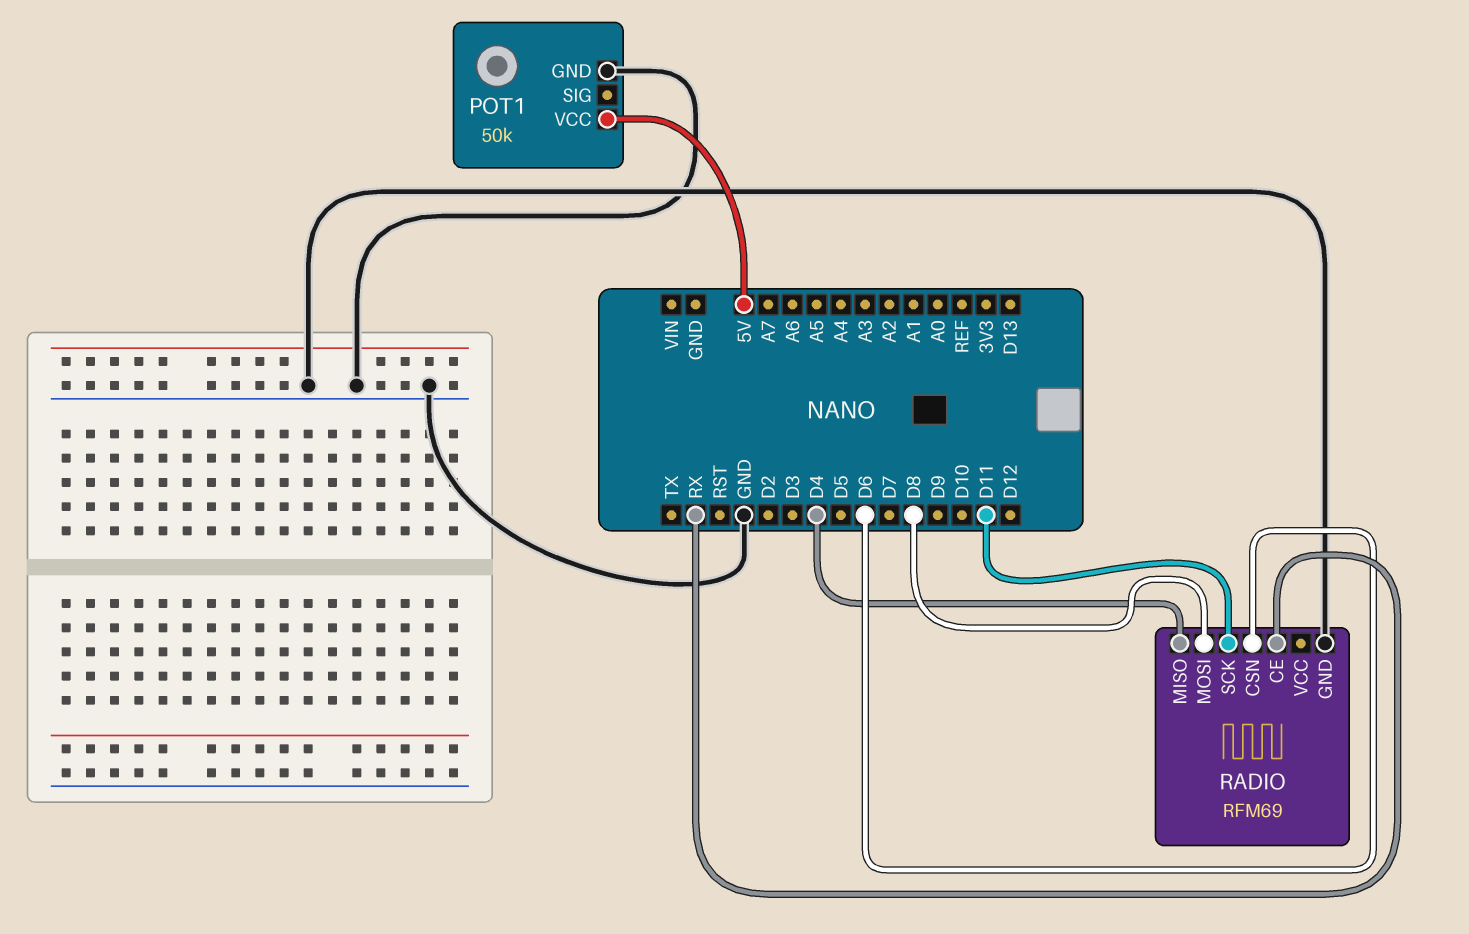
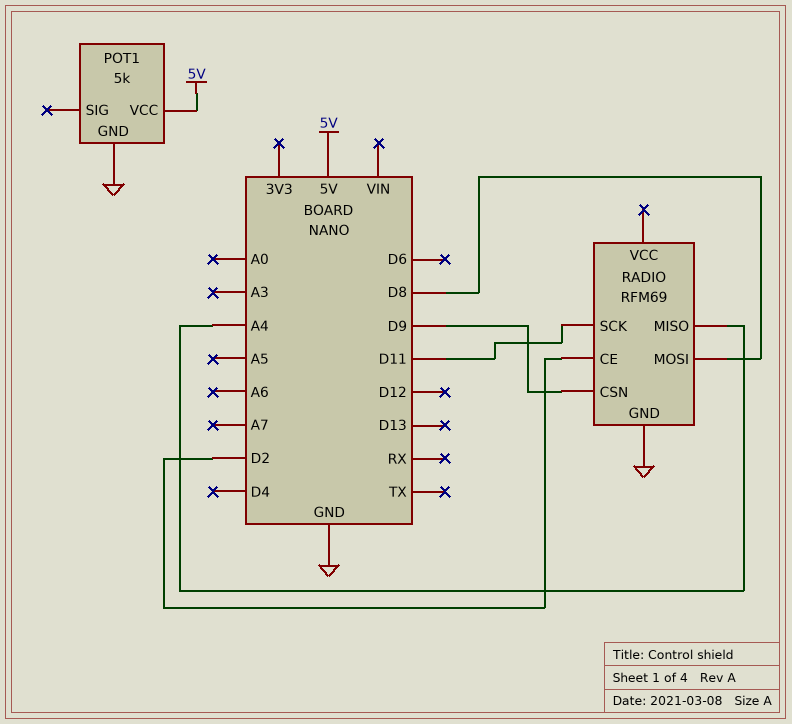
POT1: 50k -> 5k
RADIO pin CE: RX -> D2
RADIO pin CSN: D6 -> D9
RADIO pin MISO: D4 -> A4

